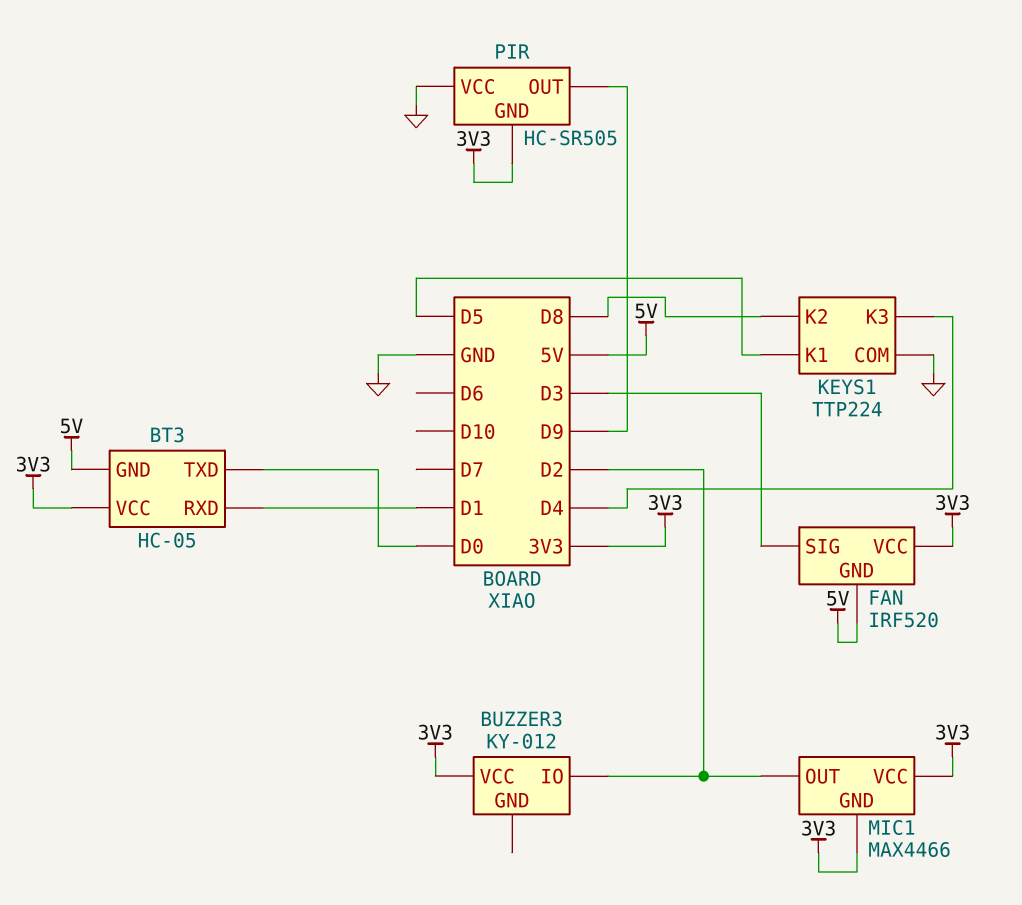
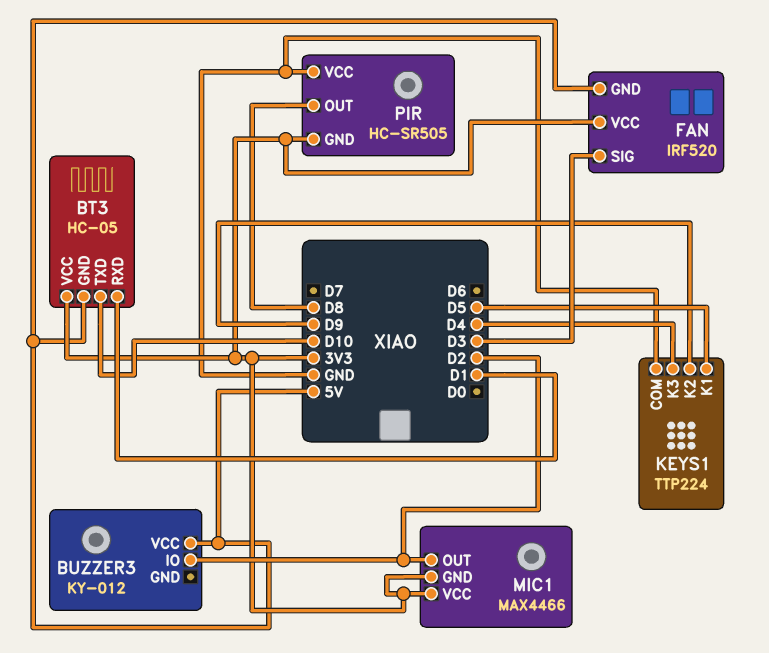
BT3 pin TXD: D0 -> D10
BUZZER3 pin VCC: 3V3 -> 5V
KEYS1 pin K2: D8 -> D9
PIR pin OUT: D9 -> D8

